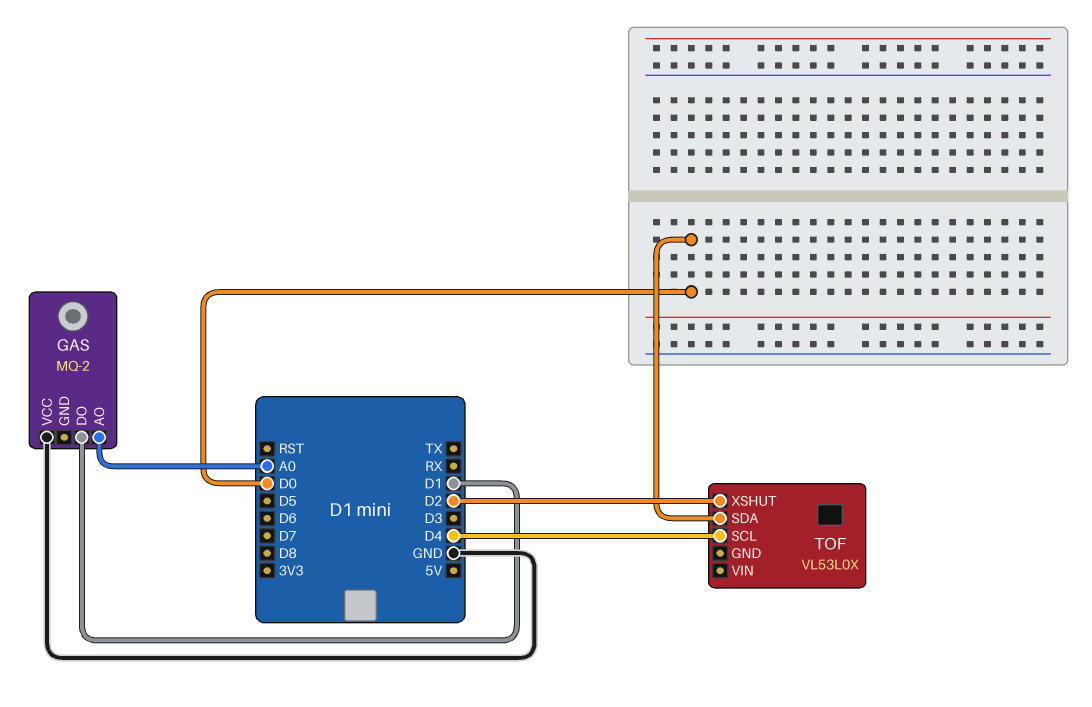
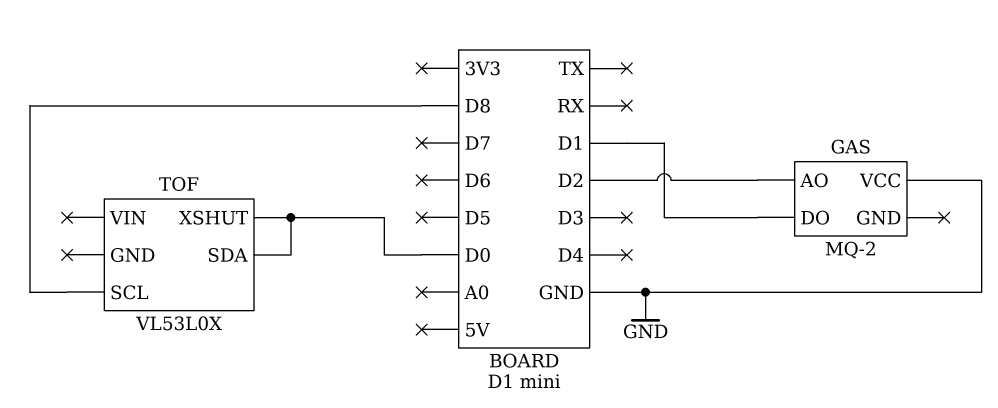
GAS pin AO: A0 -> D2
TOF pin SCL: D4 -> D8
TOF pin XSHUT: D2 -> D0

